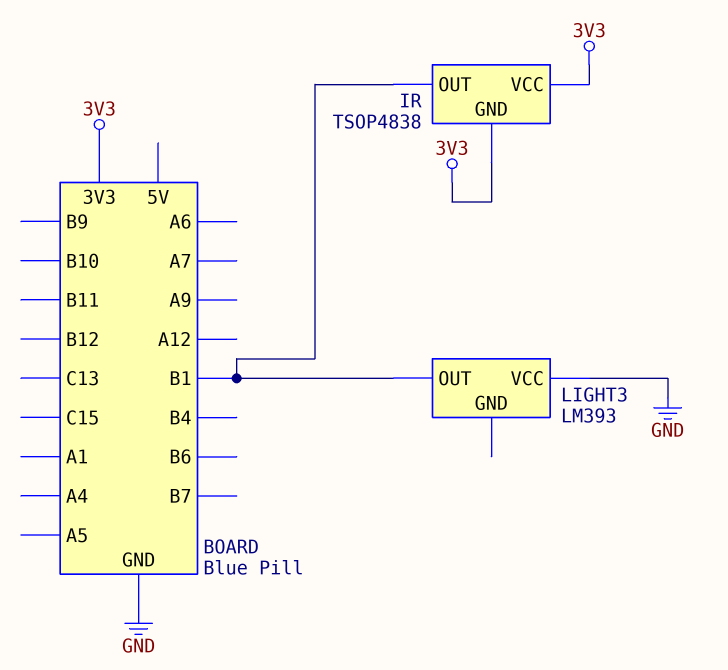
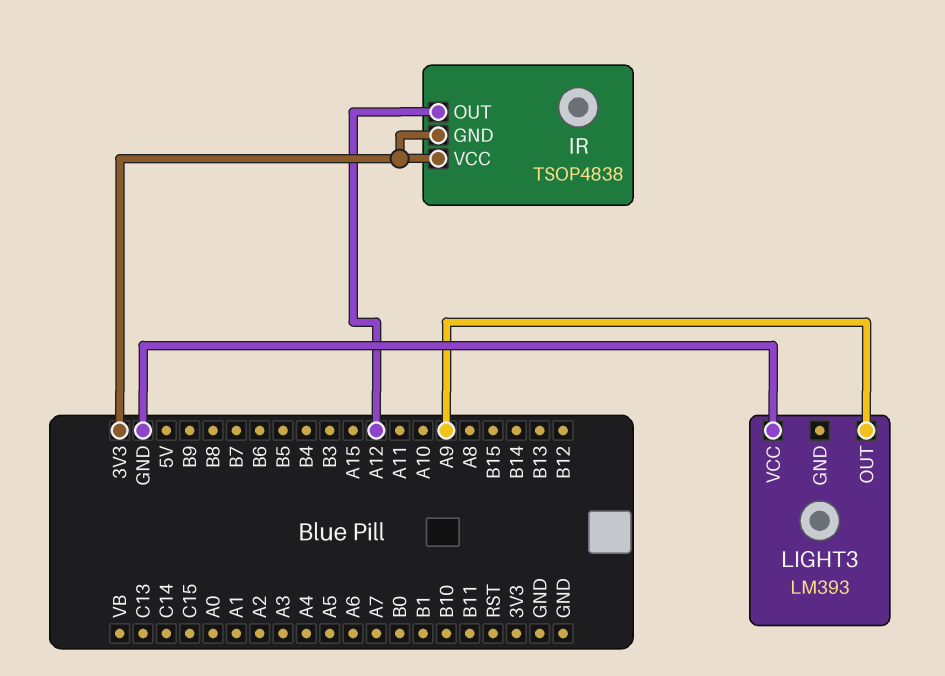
IR pin OUT: B1 -> A12
LIGHT3 pin OUT: B1 -> A9

